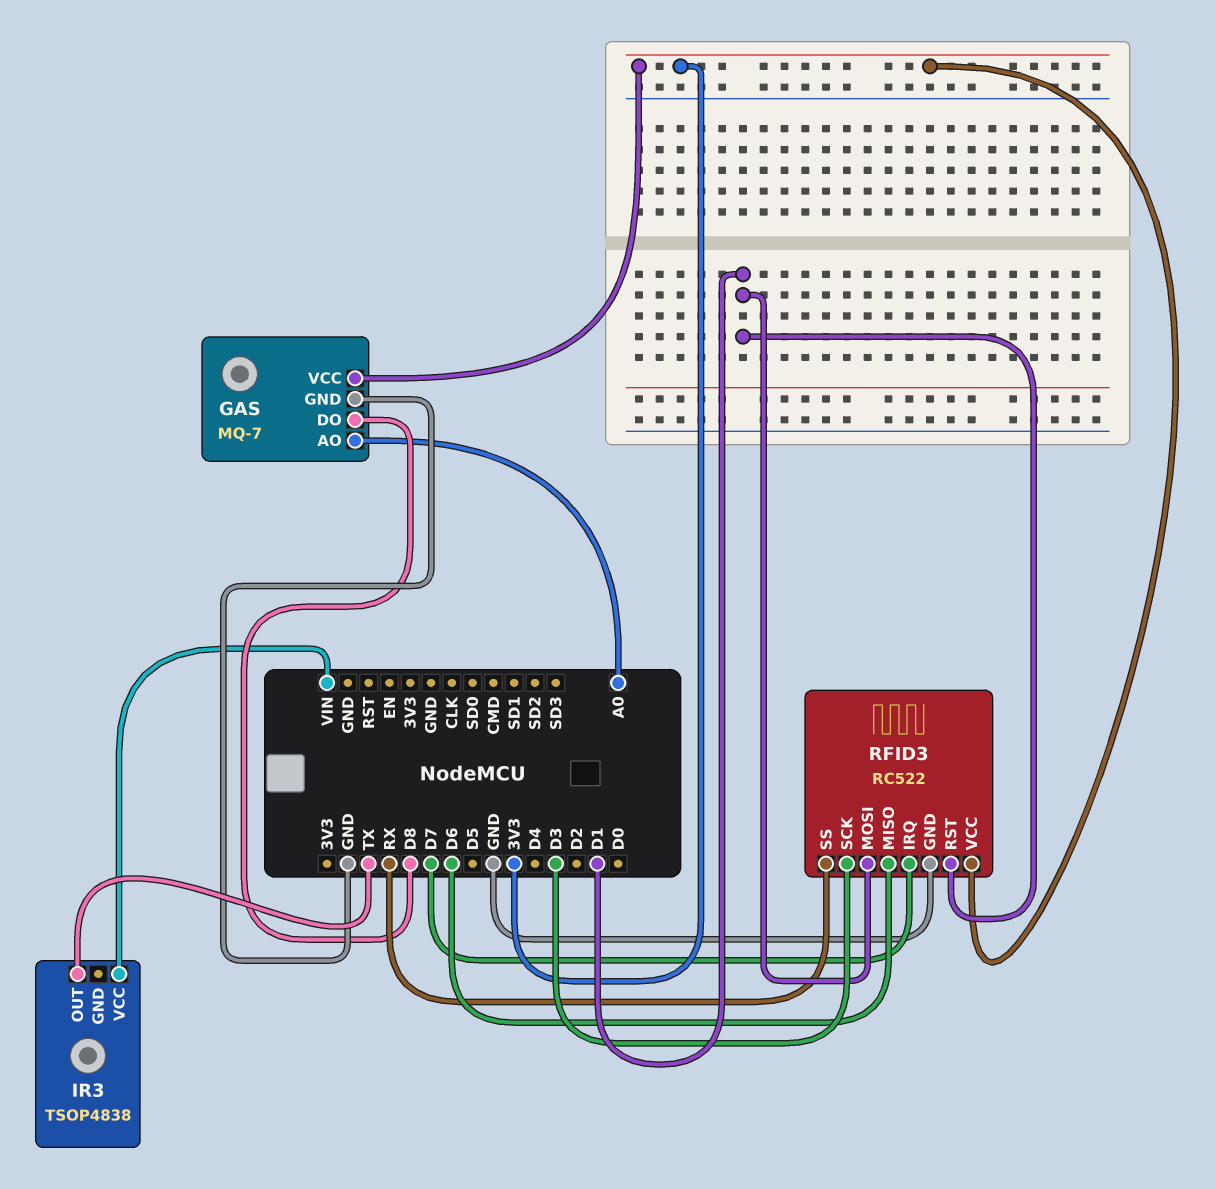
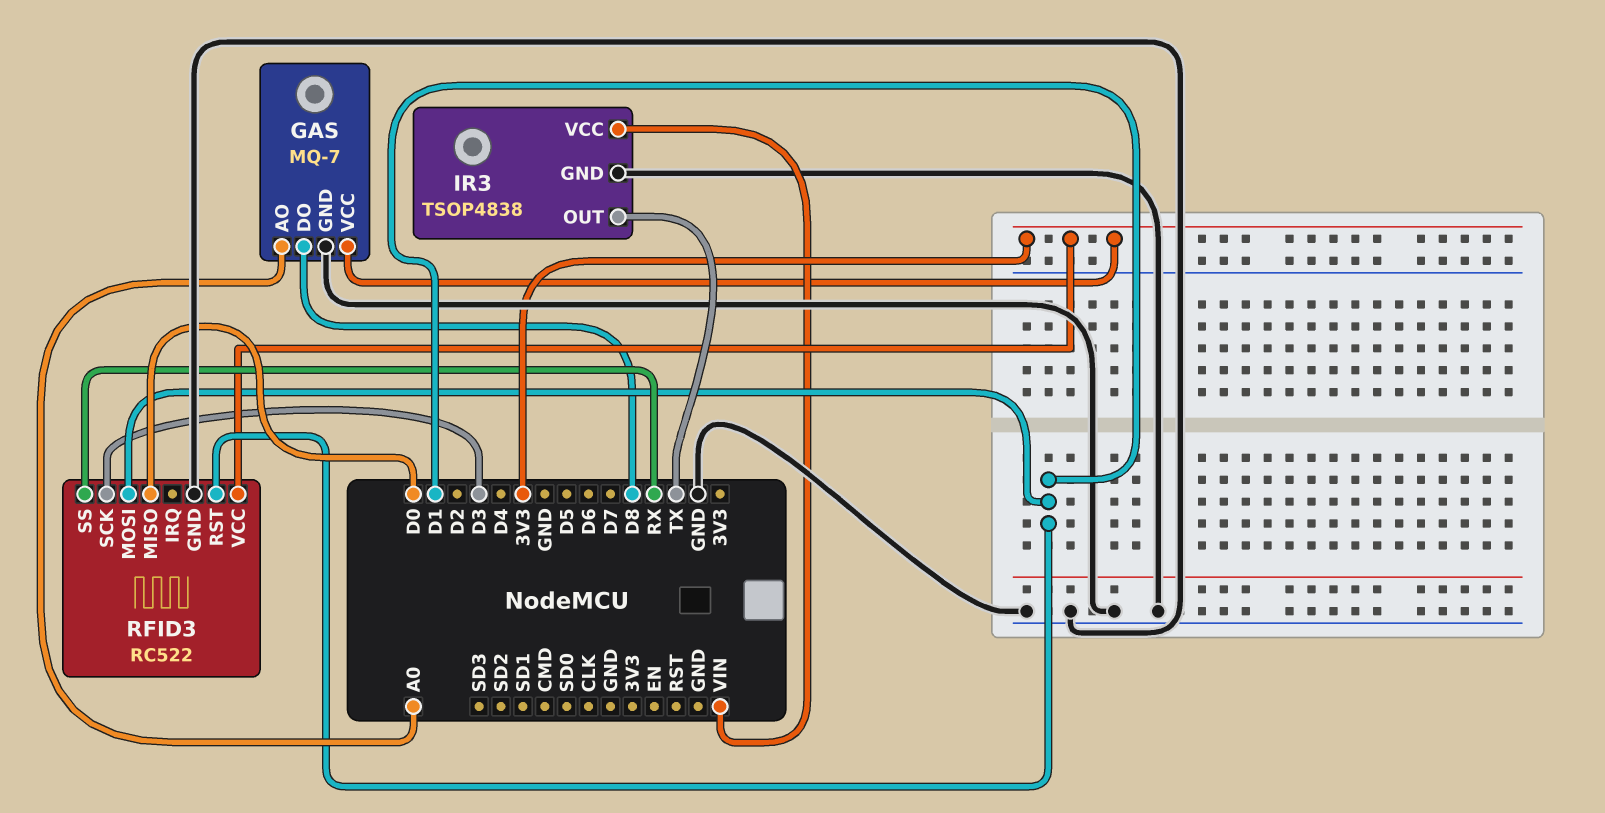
IR3 pin GND: none -> GND
RFID3 pin IRQ: D7 -> none
RFID3 pin MISO: D6 -> D0

